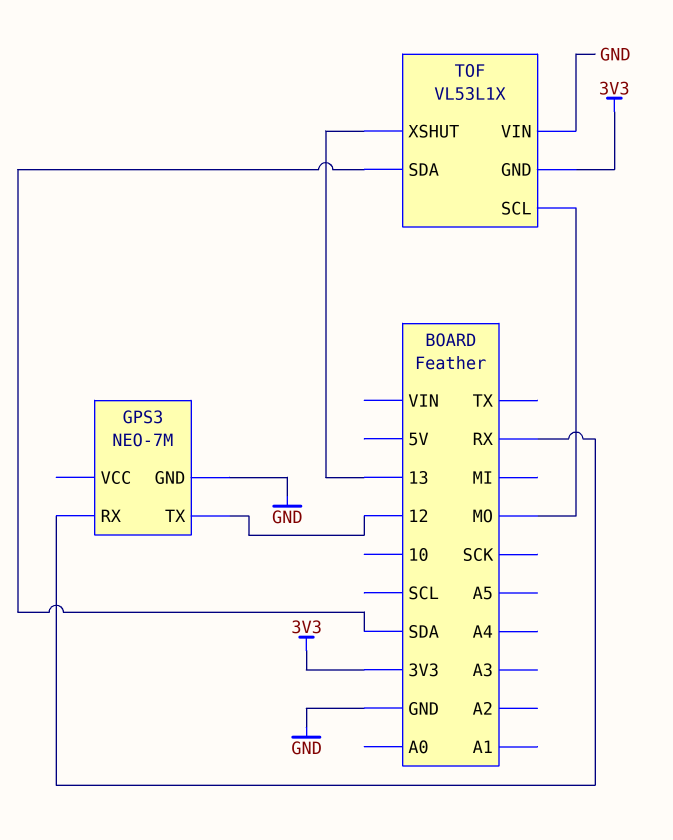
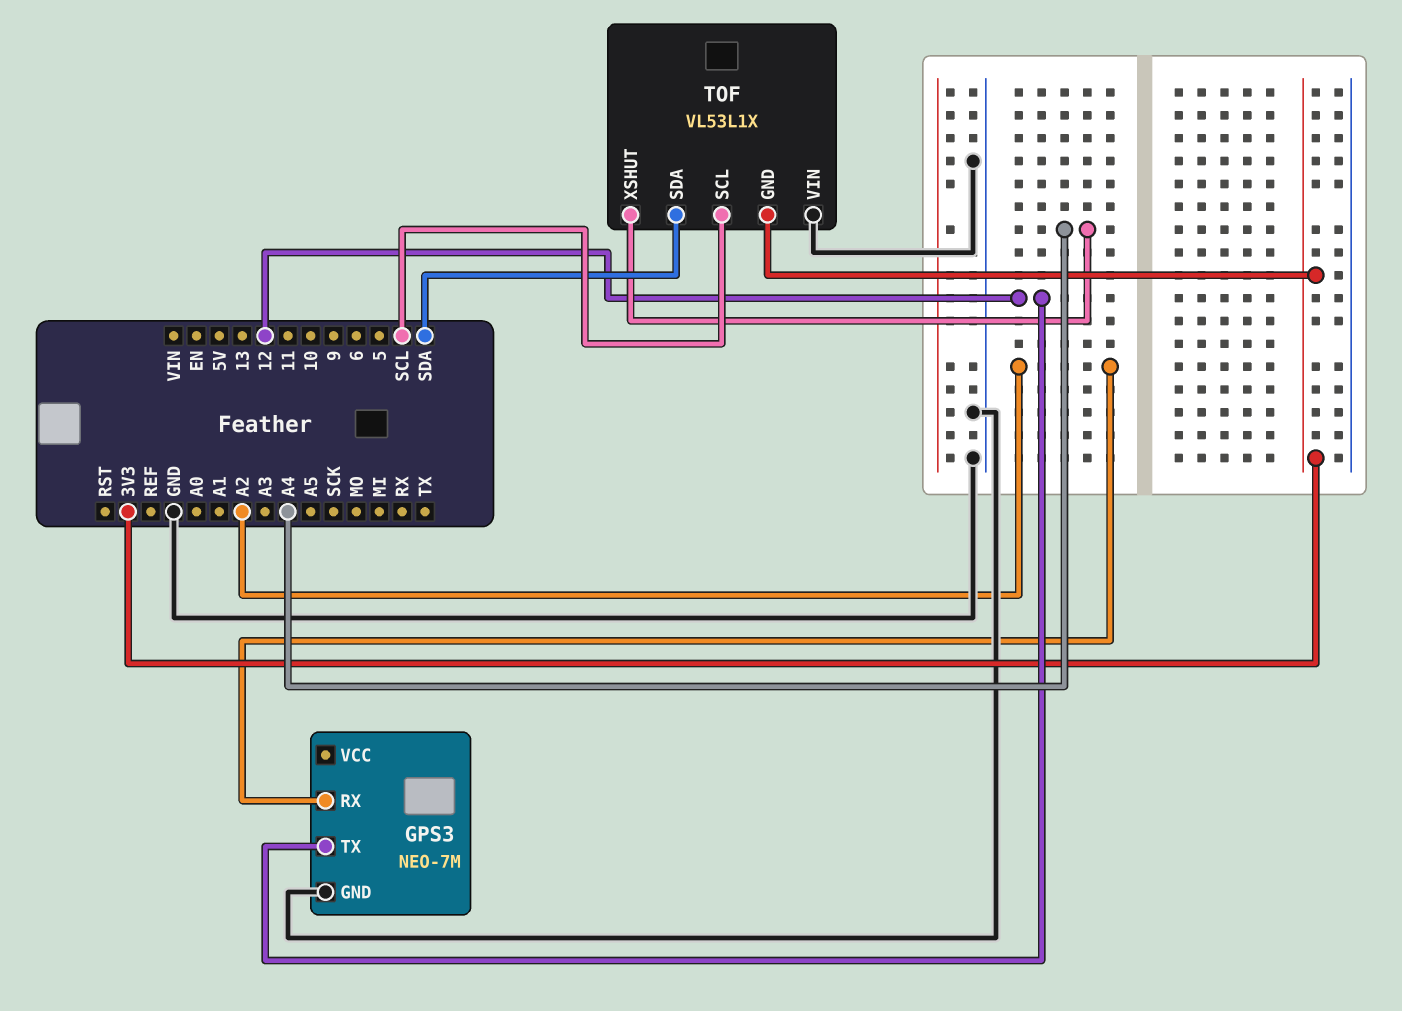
GPS3 pin RX: RX -> A2
TOF pin SCL: MO -> SCL
TOF pin XSHUT: 13 -> A4

